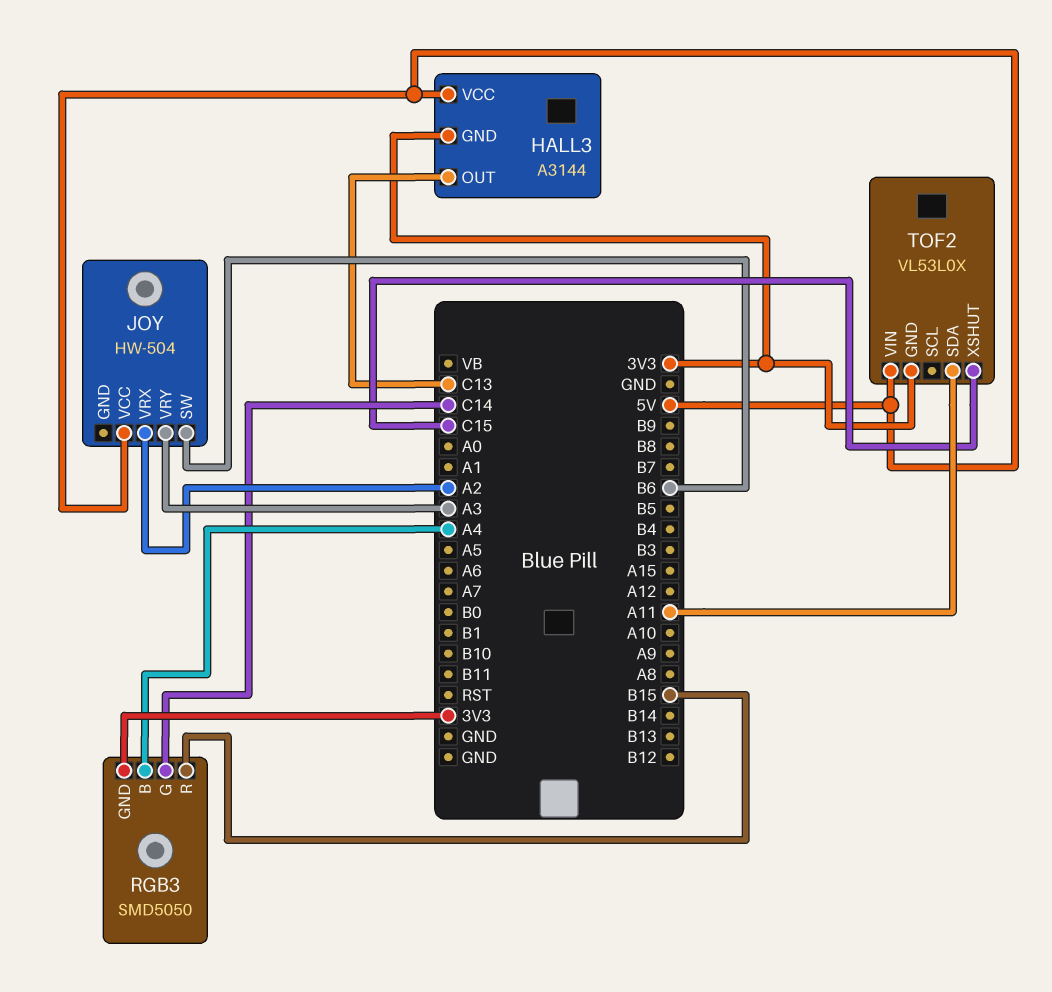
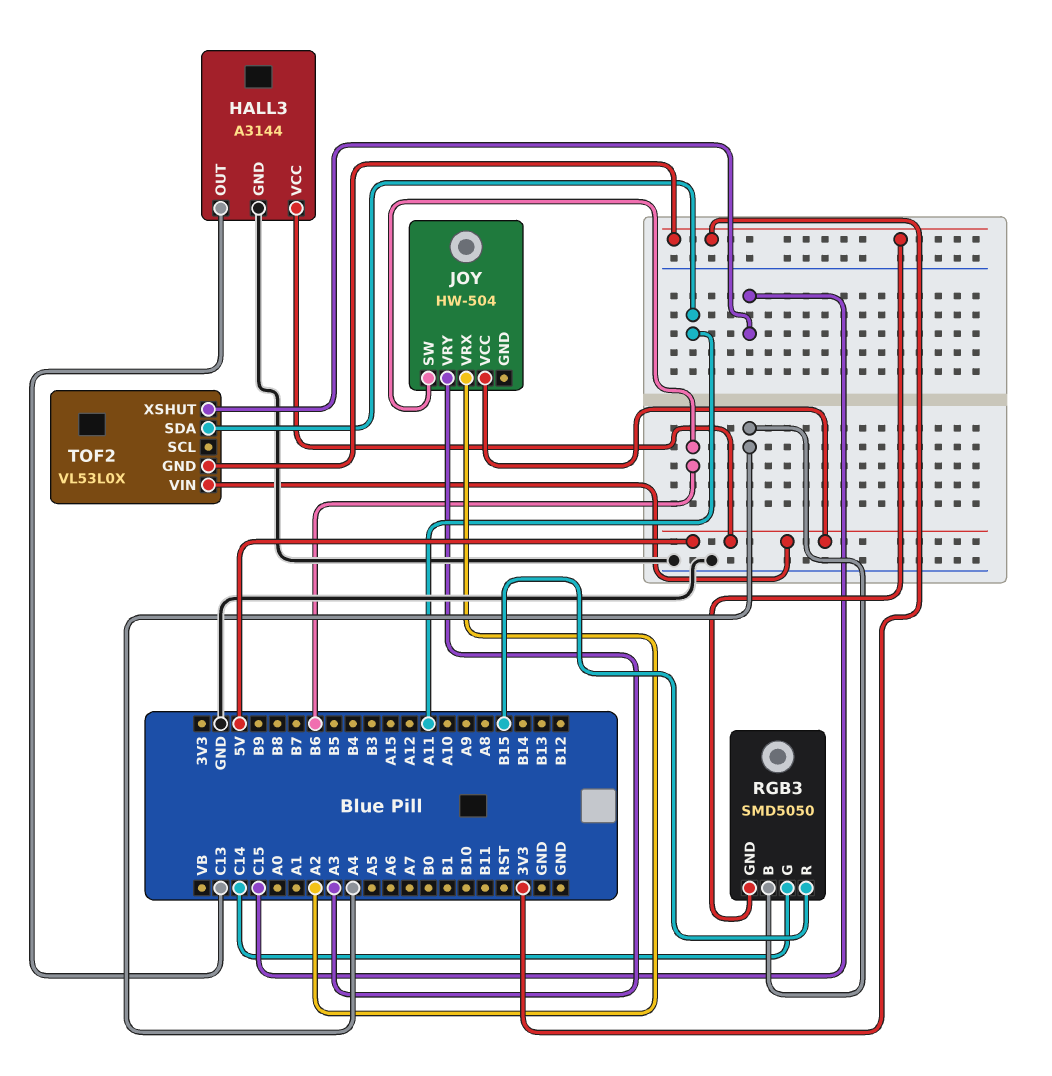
HALL3 pin GND: 3V3 -> GND

